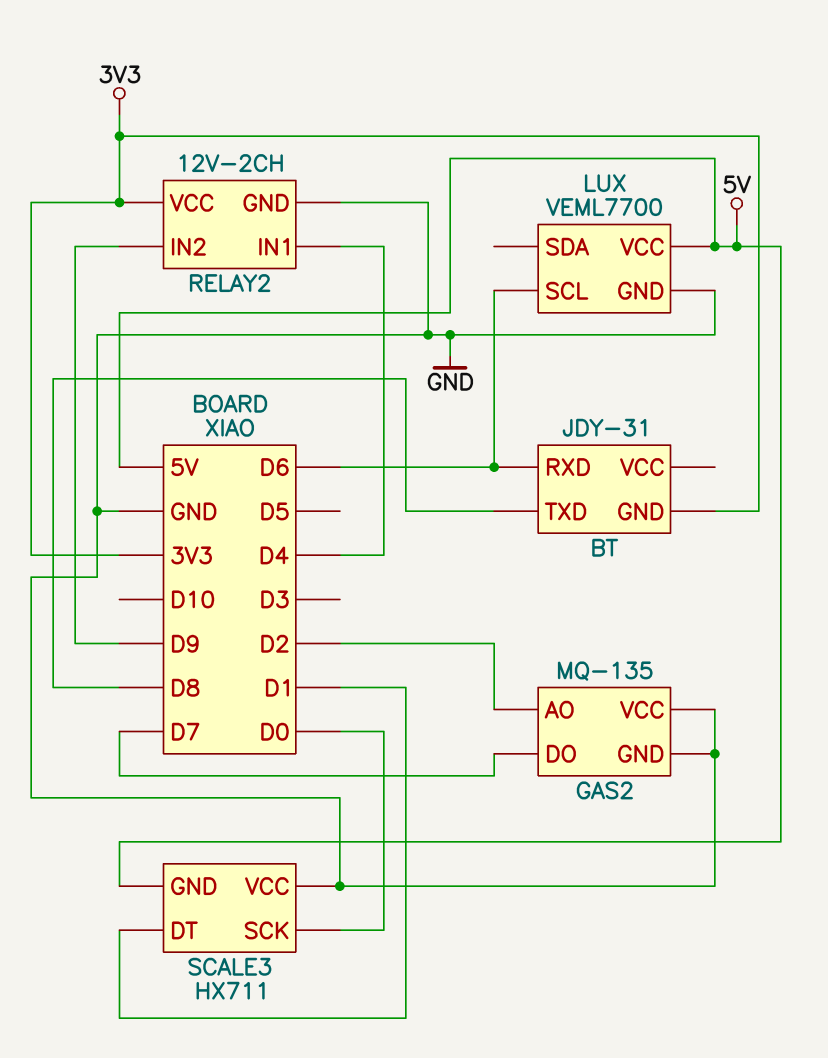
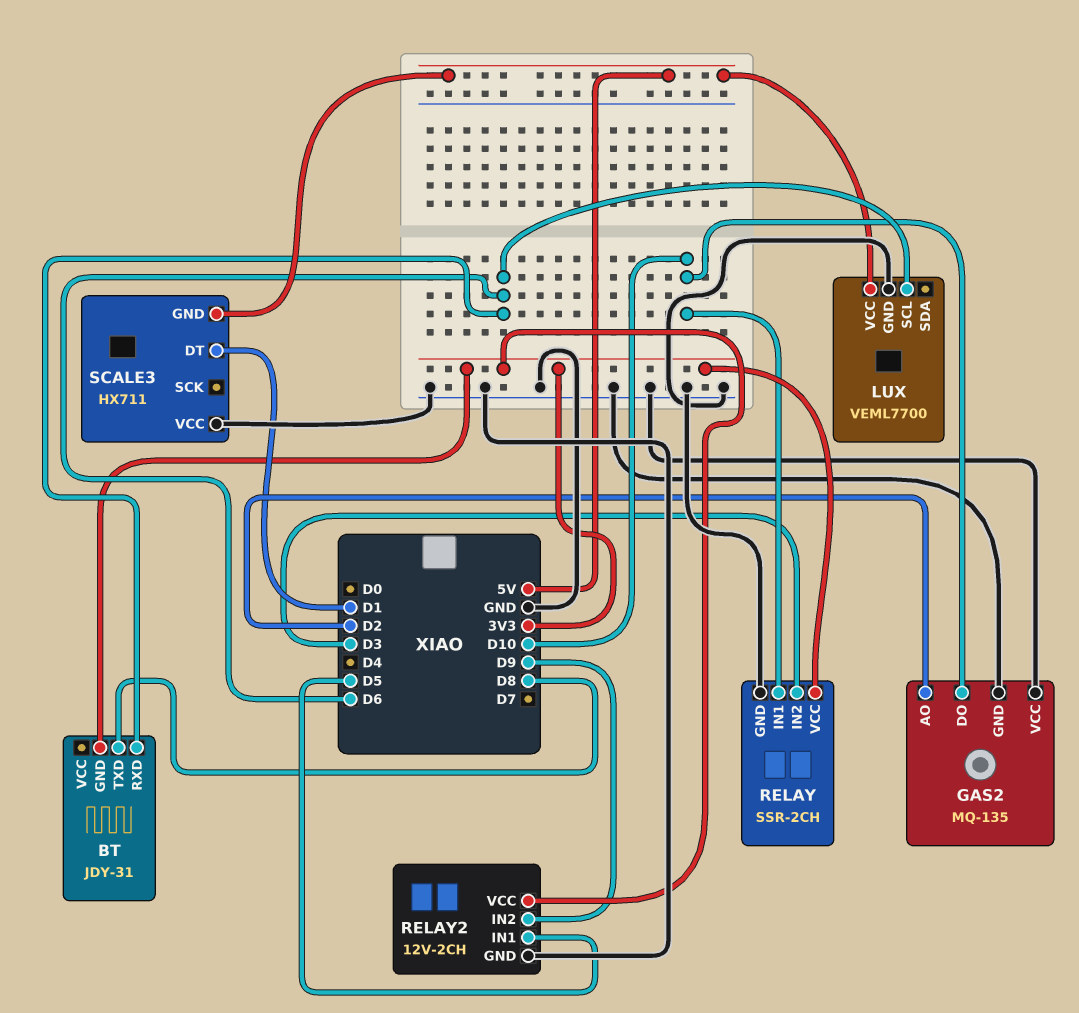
GAS2 pin DO: D7 -> D10
RELAY: none -> SSR-2CH
RELAY pin GND: none -> GND
RELAY pin IN1: none -> D10
RELAY pin IN2: none -> D3
RELAY pin VCC: none -> 3V3
RELAY2 pin IN1: D4 -> D5
SCALE3 pin SCK: D0 -> none

